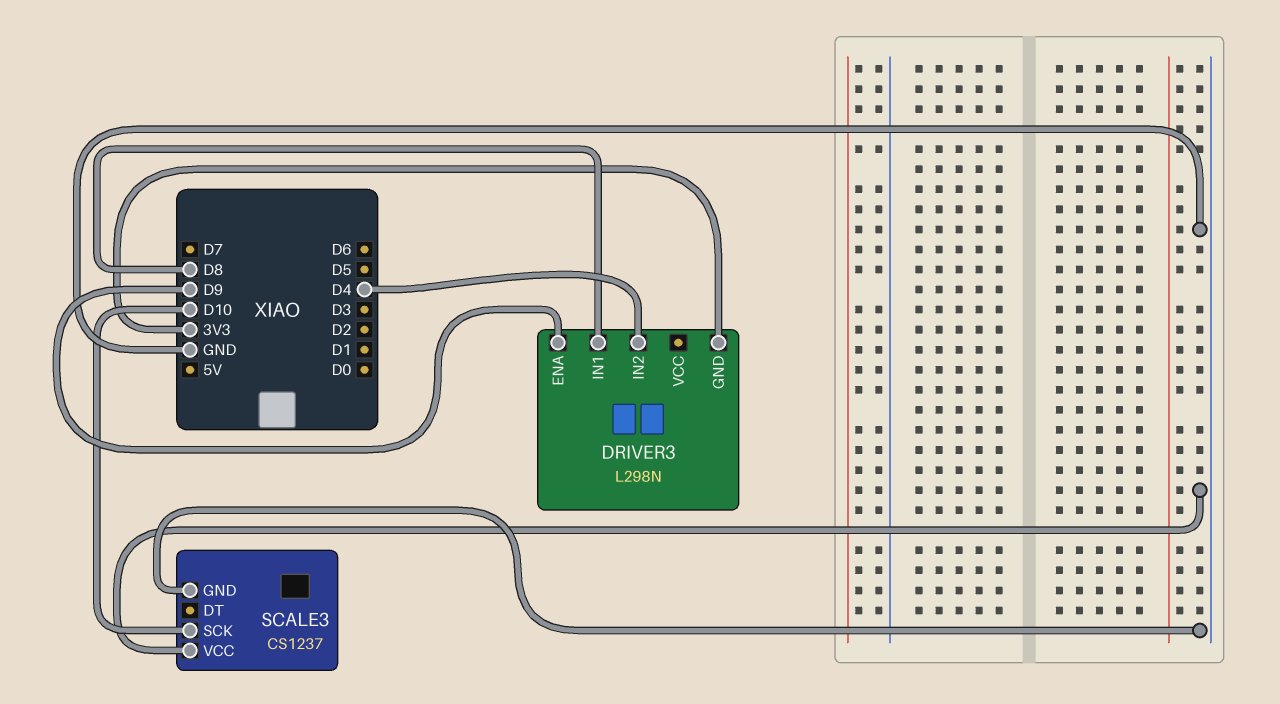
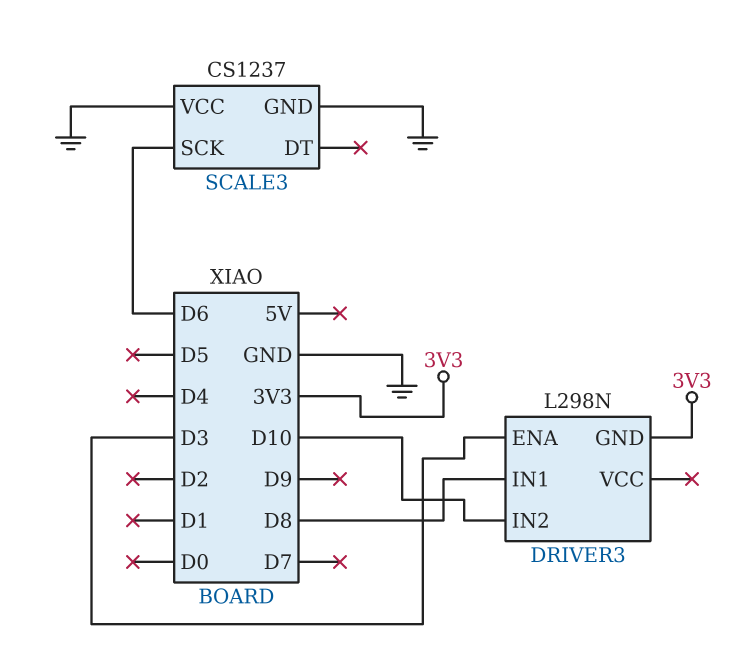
DRIVER3 pin ENA: D9 -> D3
DRIVER3 pin IN2: D4 -> D10
SCALE3 pin SCK: D10 -> D6

